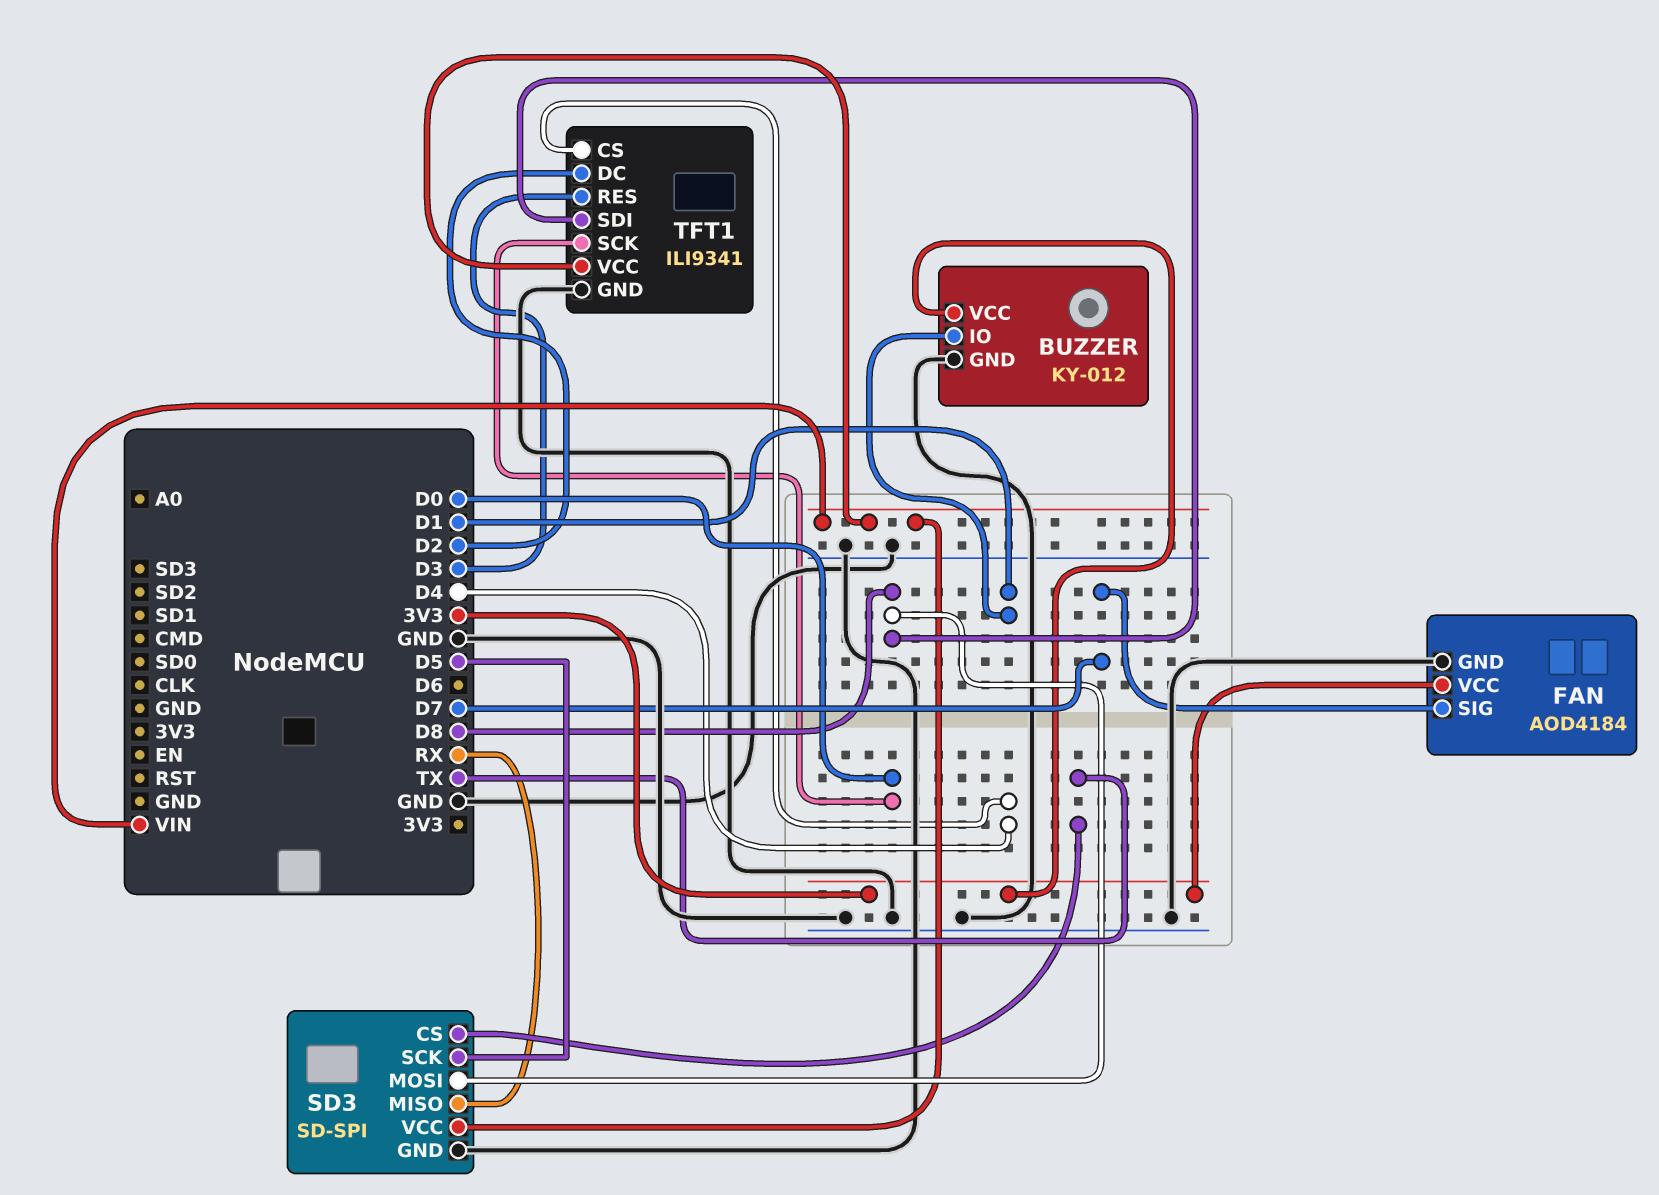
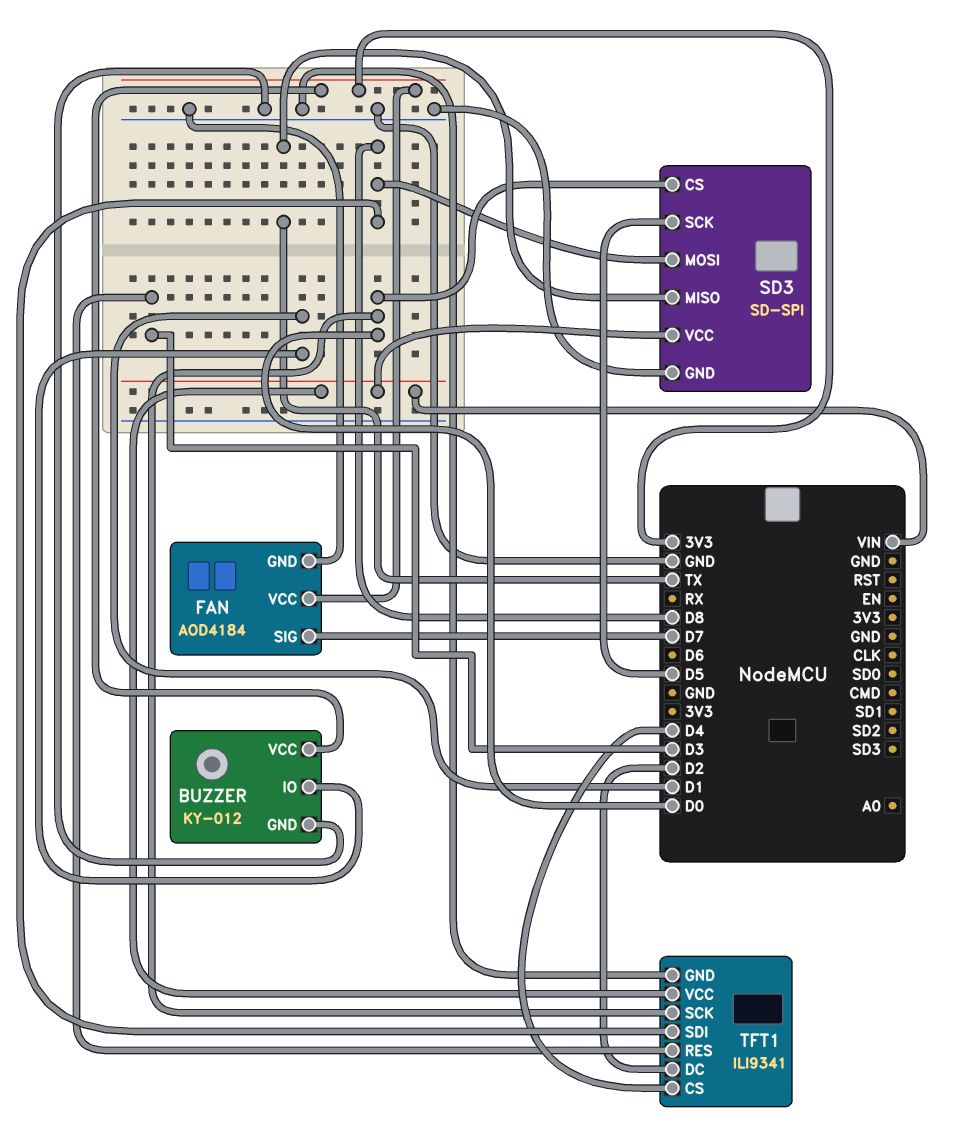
SD3 pin CS: TX -> D0
SD3 pin MISO: RX -> TX

